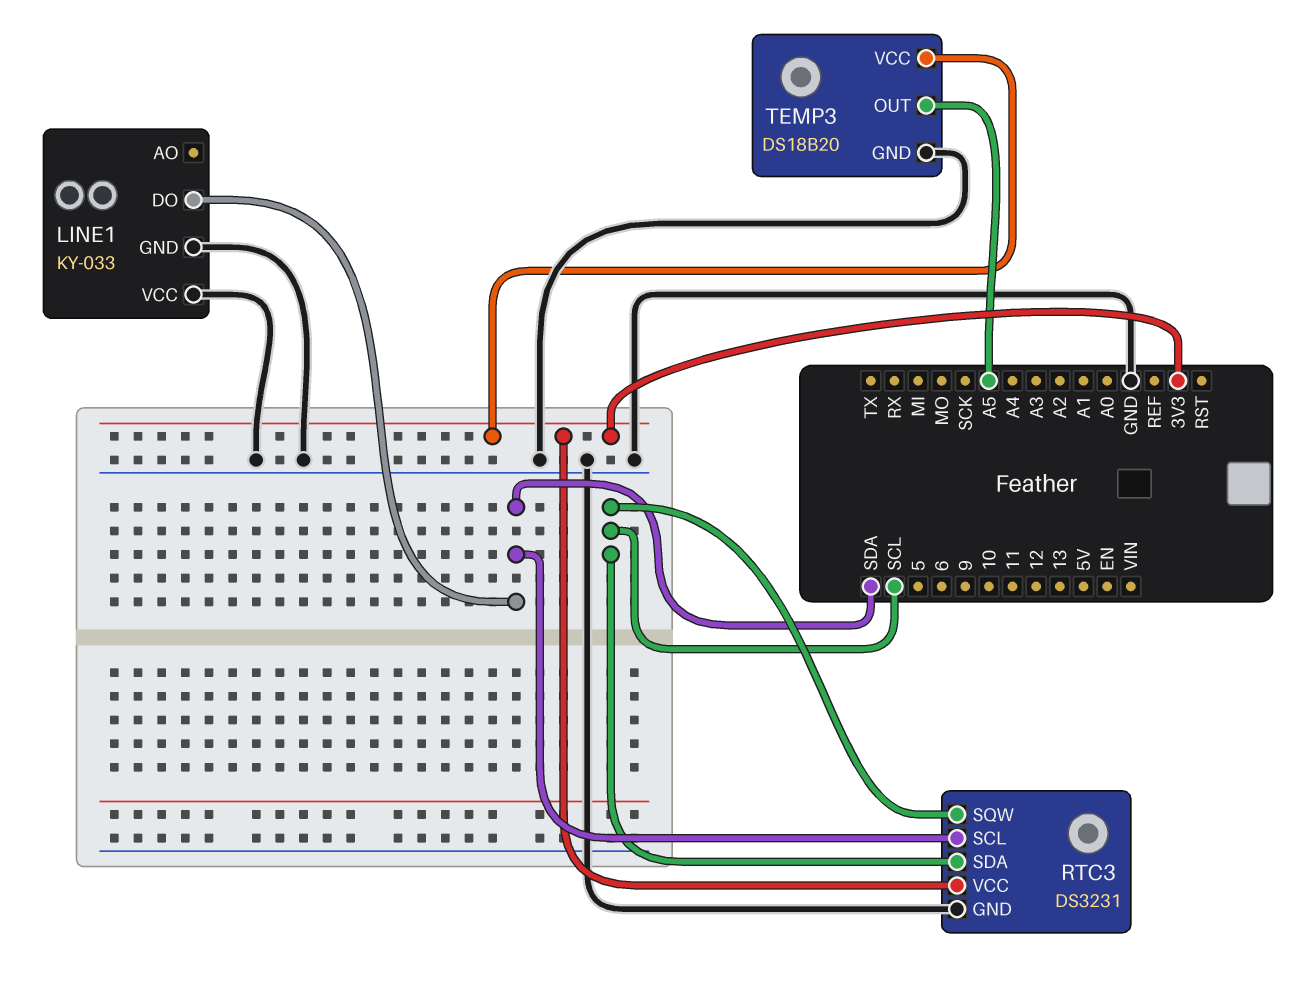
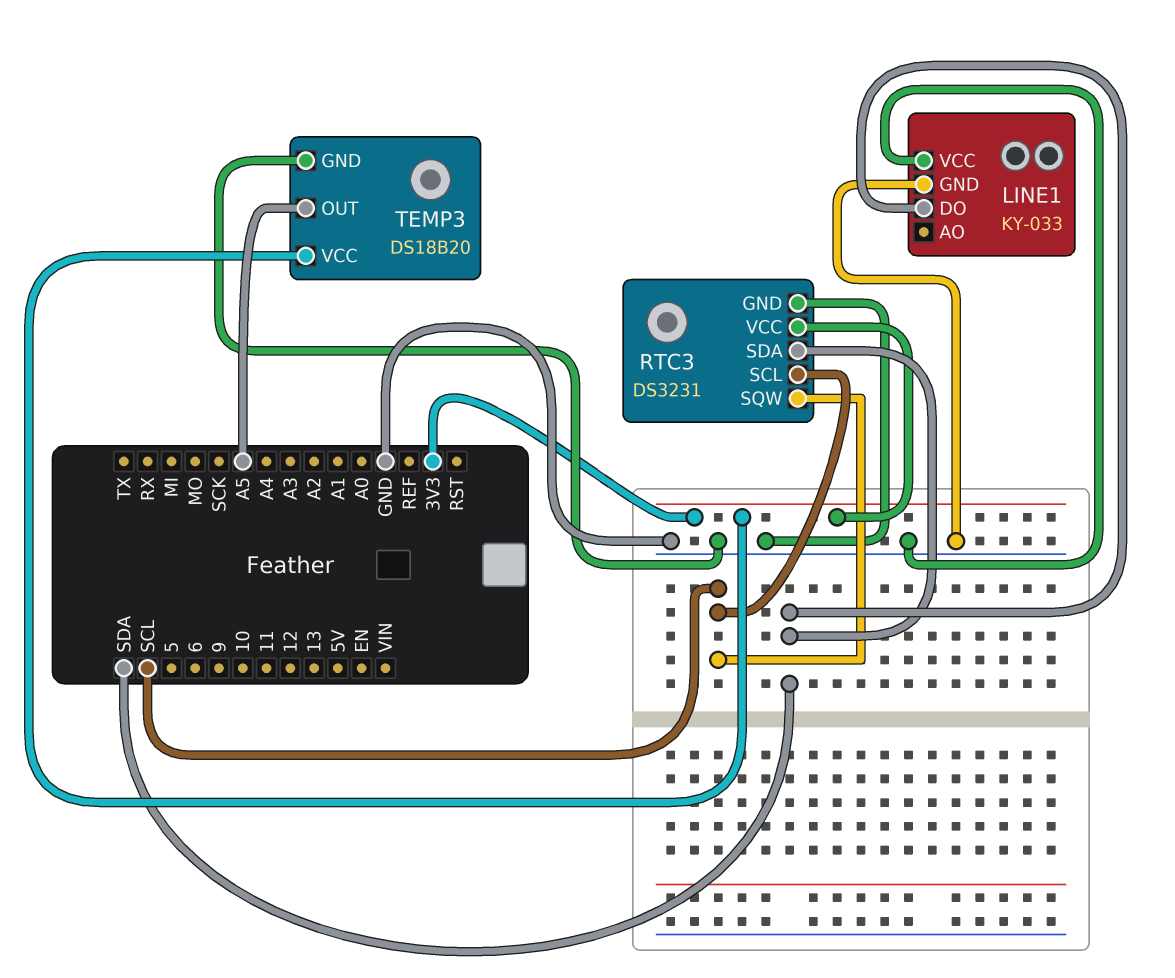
RTC3 pin SCL: SDA -> SCL
RTC3 pin SDA: SCL -> SDA

